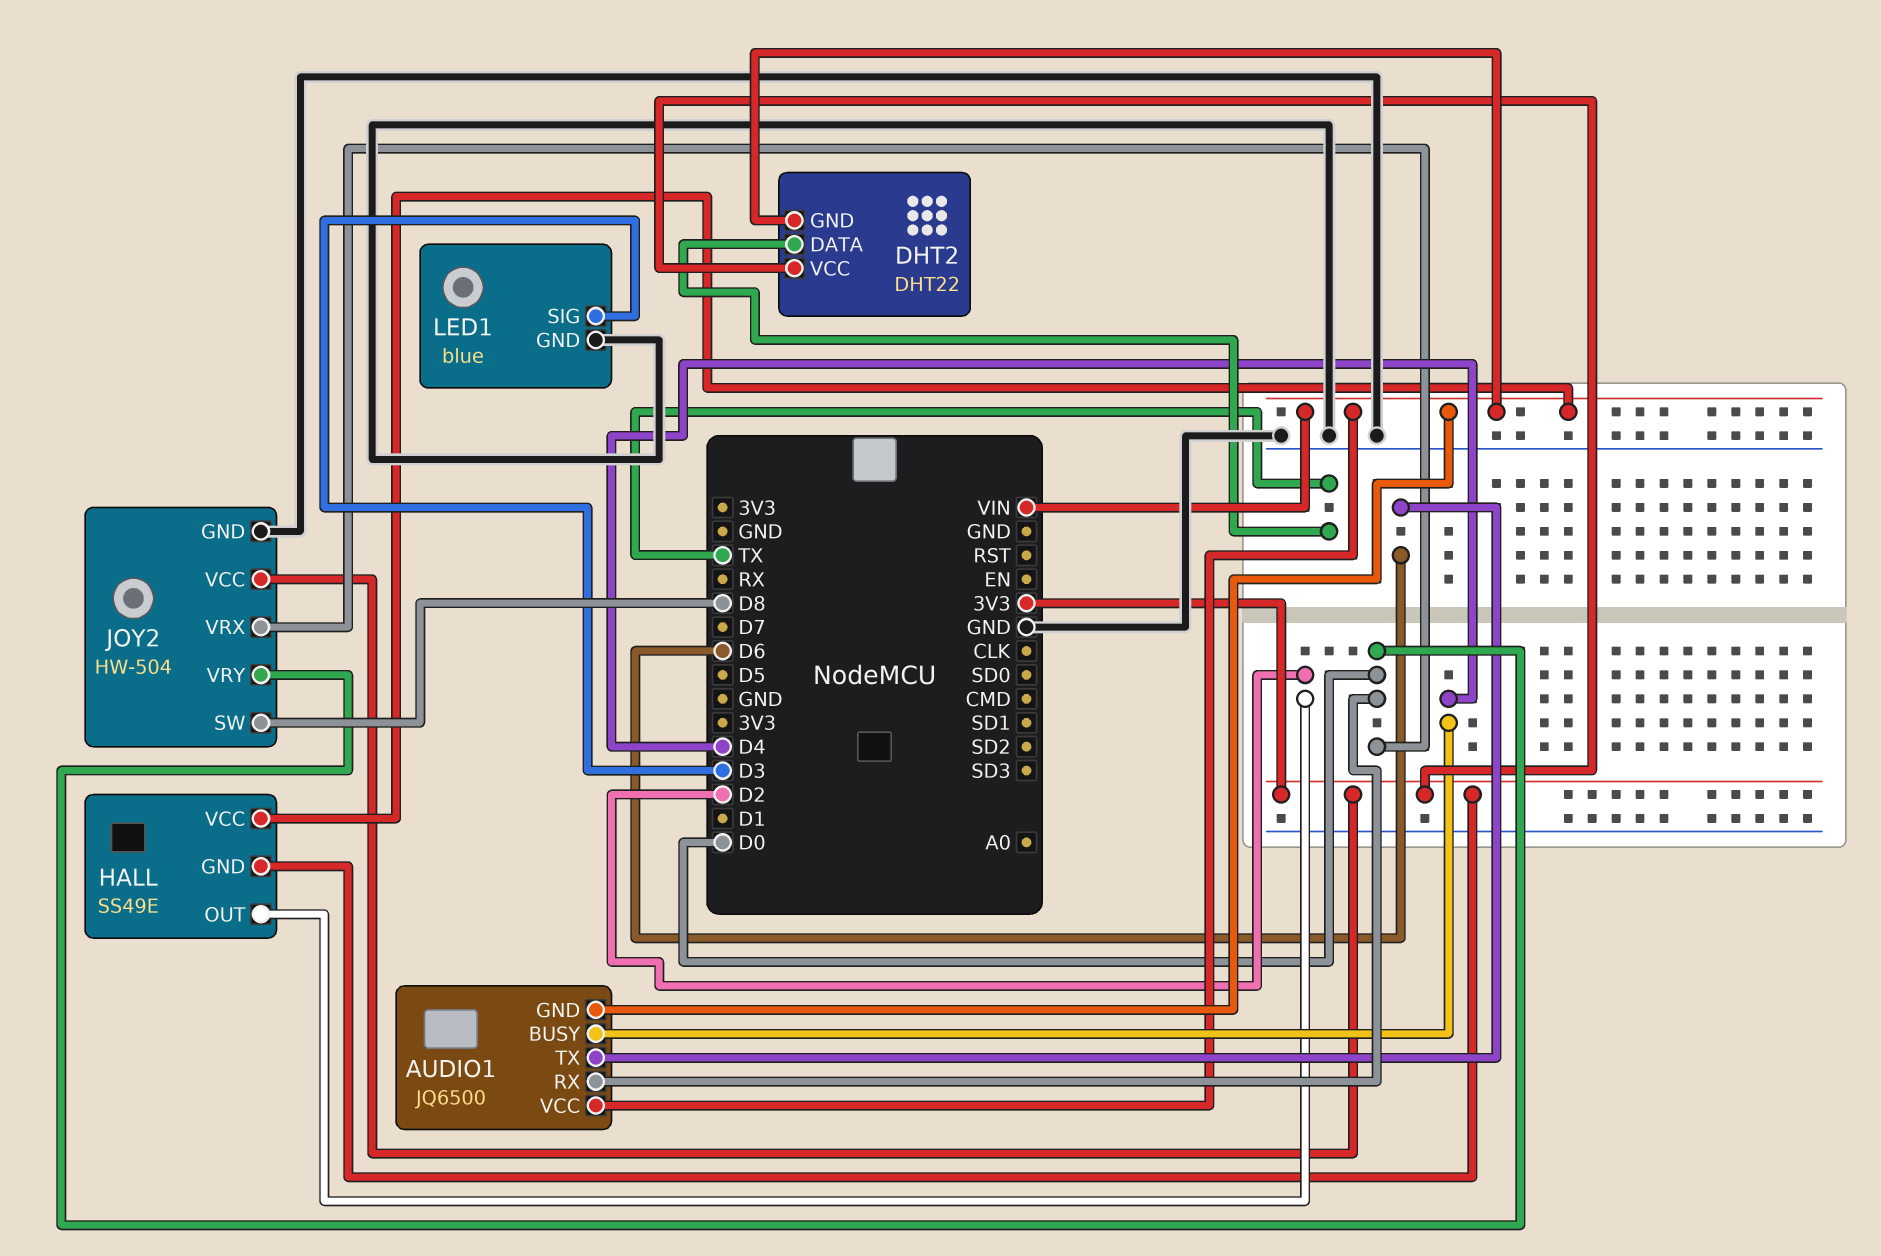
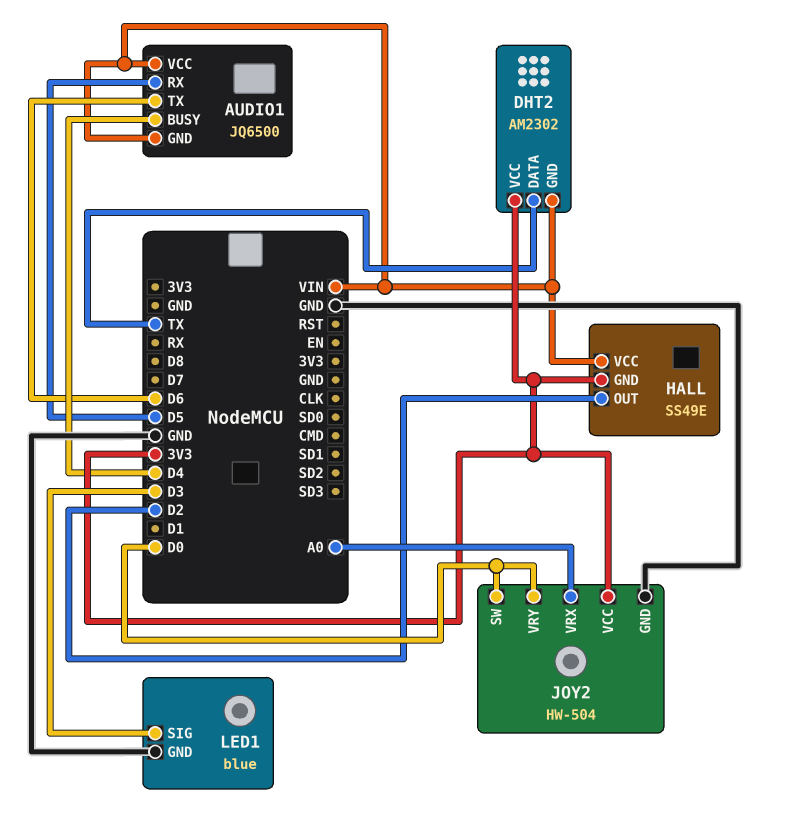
AUDIO1 pin RX: D0 -> D5
DHT2: DHT22 -> AM2302
JOY2 pin SW: D8 -> D0
JOY2 pin VRX: D0 -> A0

